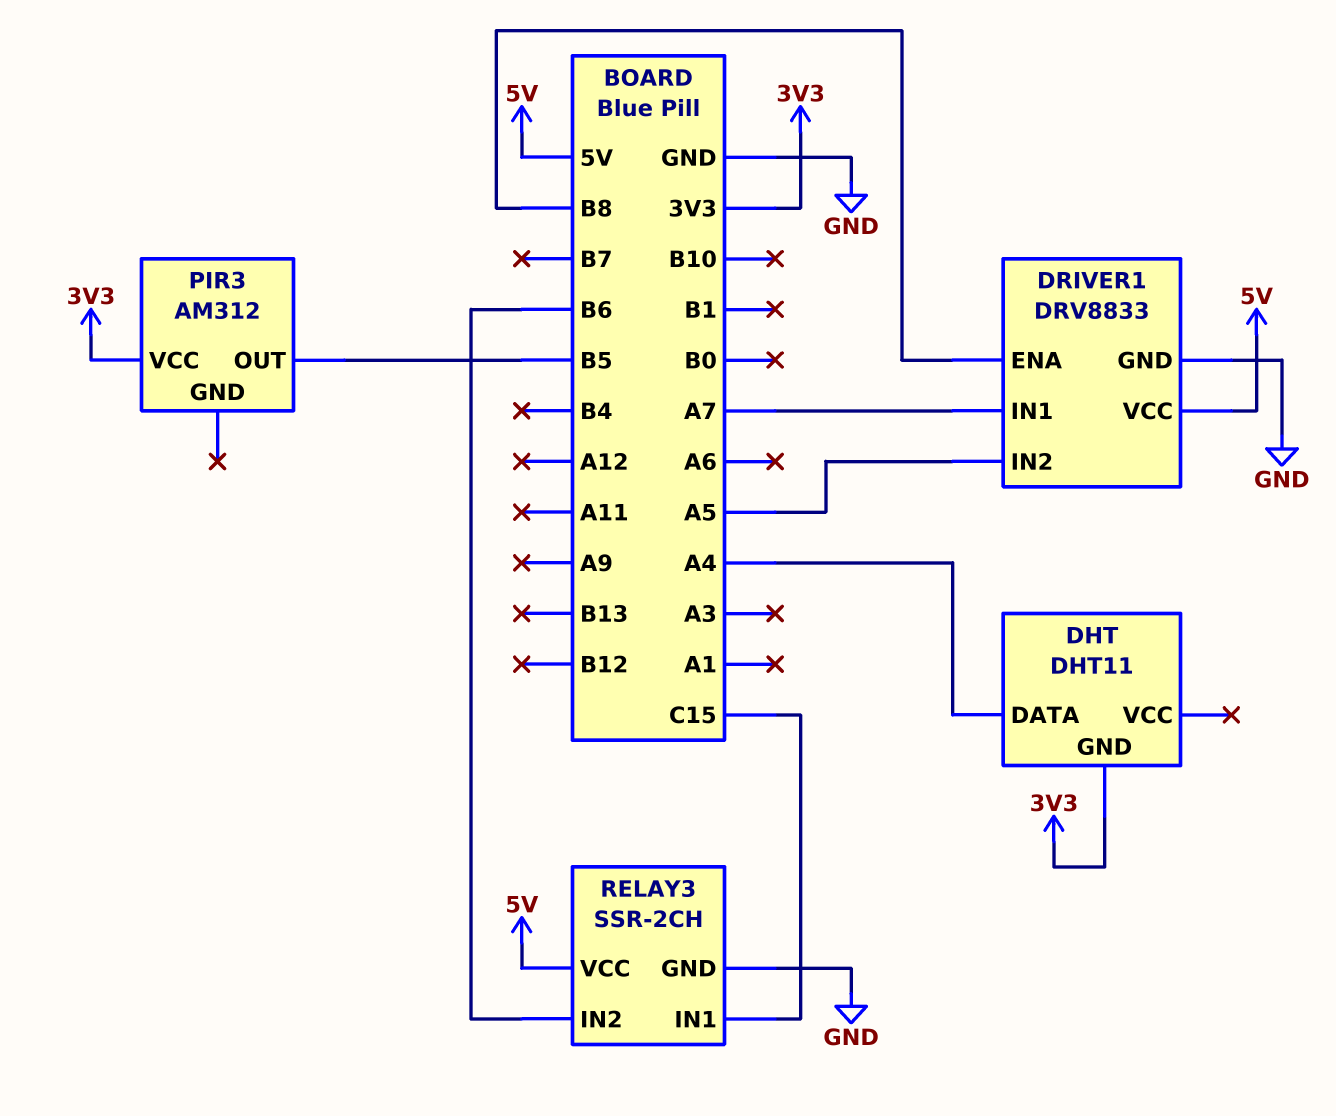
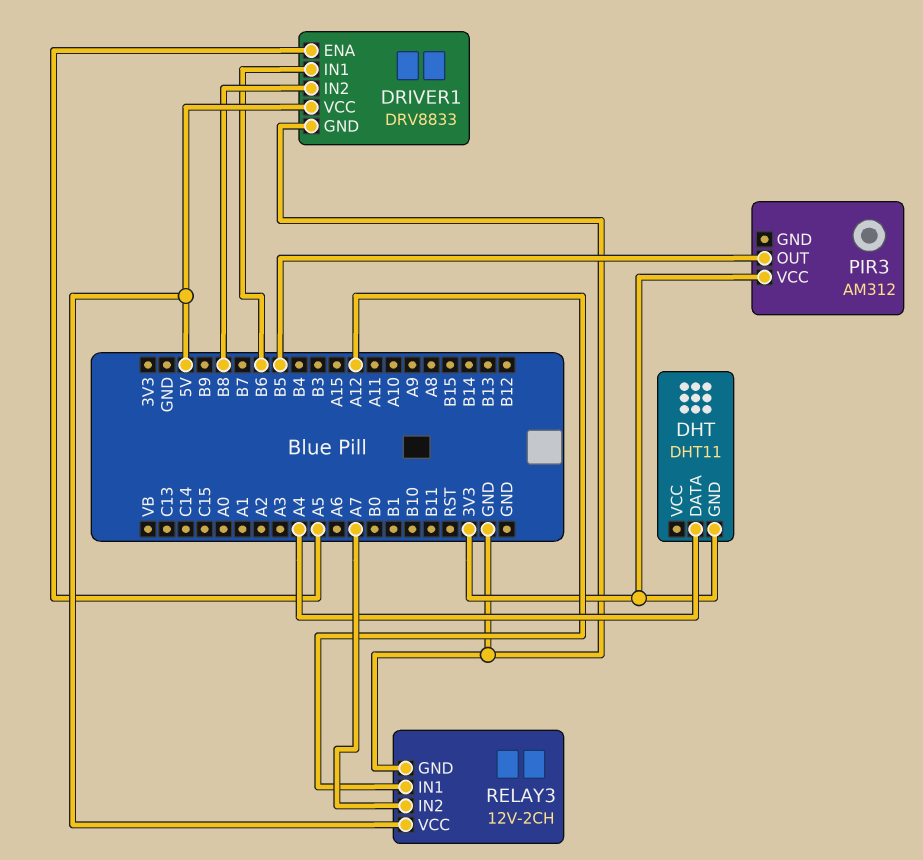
DRIVER1 pin ENA: B8 -> A5
DRIVER1 pin IN1: A7 -> B6
DRIVER1 pin IN2: A5 -> B8
RELAY3: SSR-2CH -> 12V-2CH
RELAY3 pin IN1: C15 -> A12
RELAY3 pin IN2: B6 -> A7

